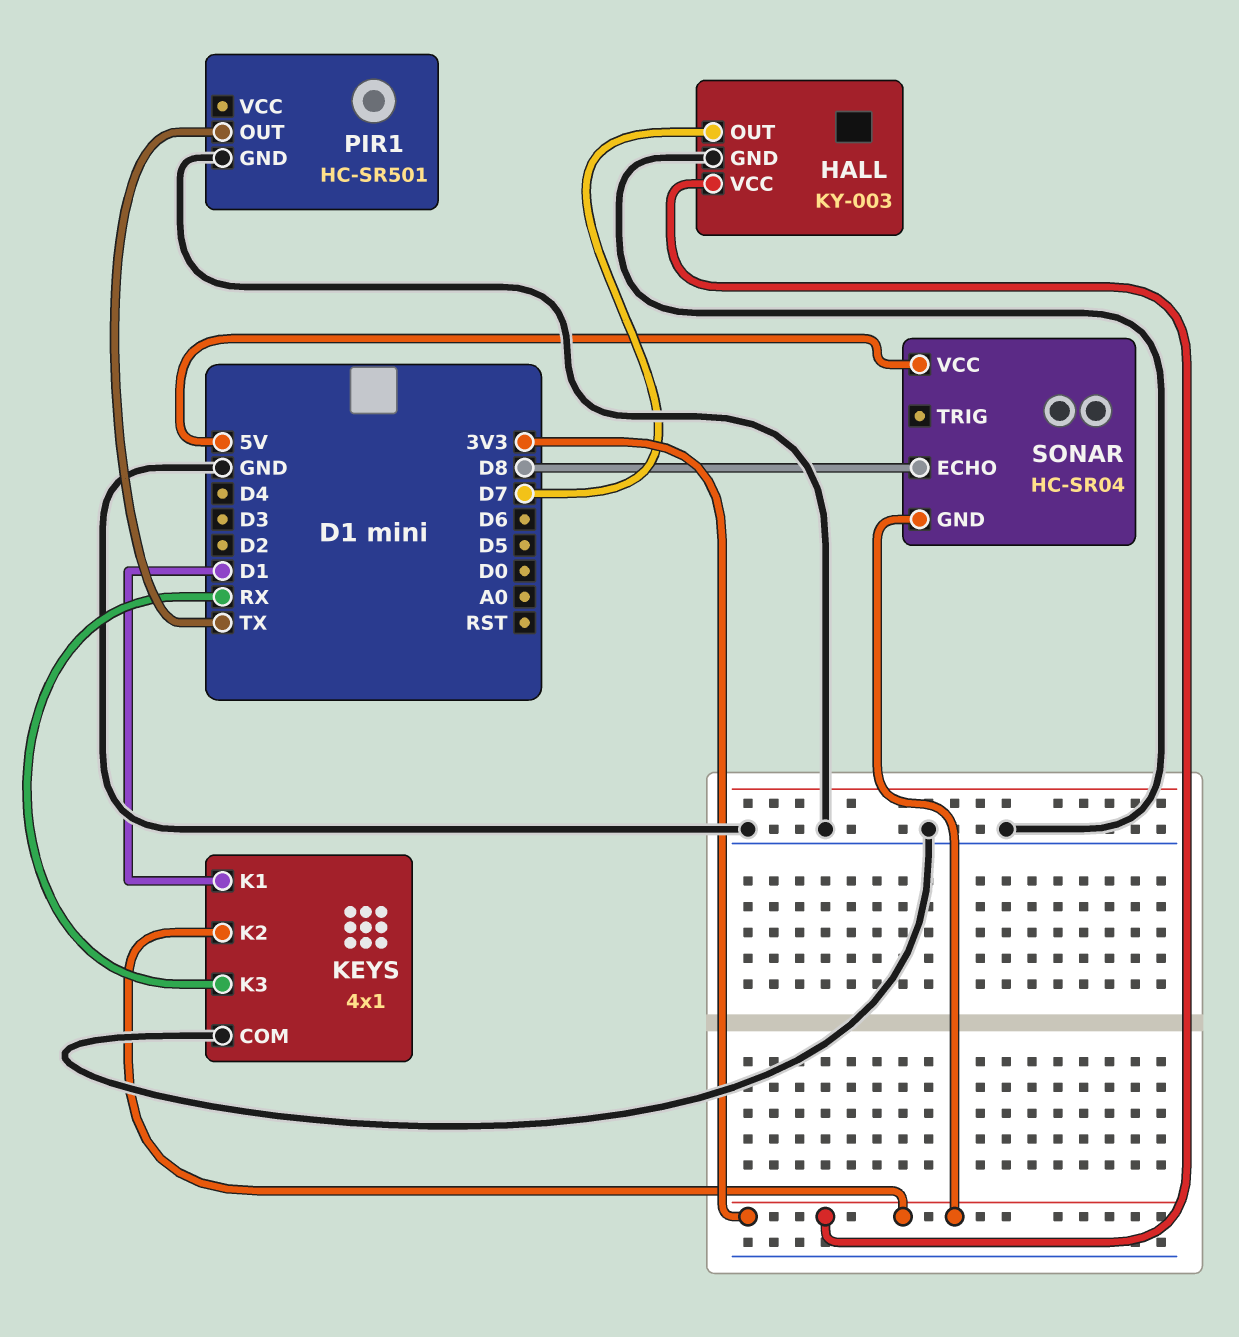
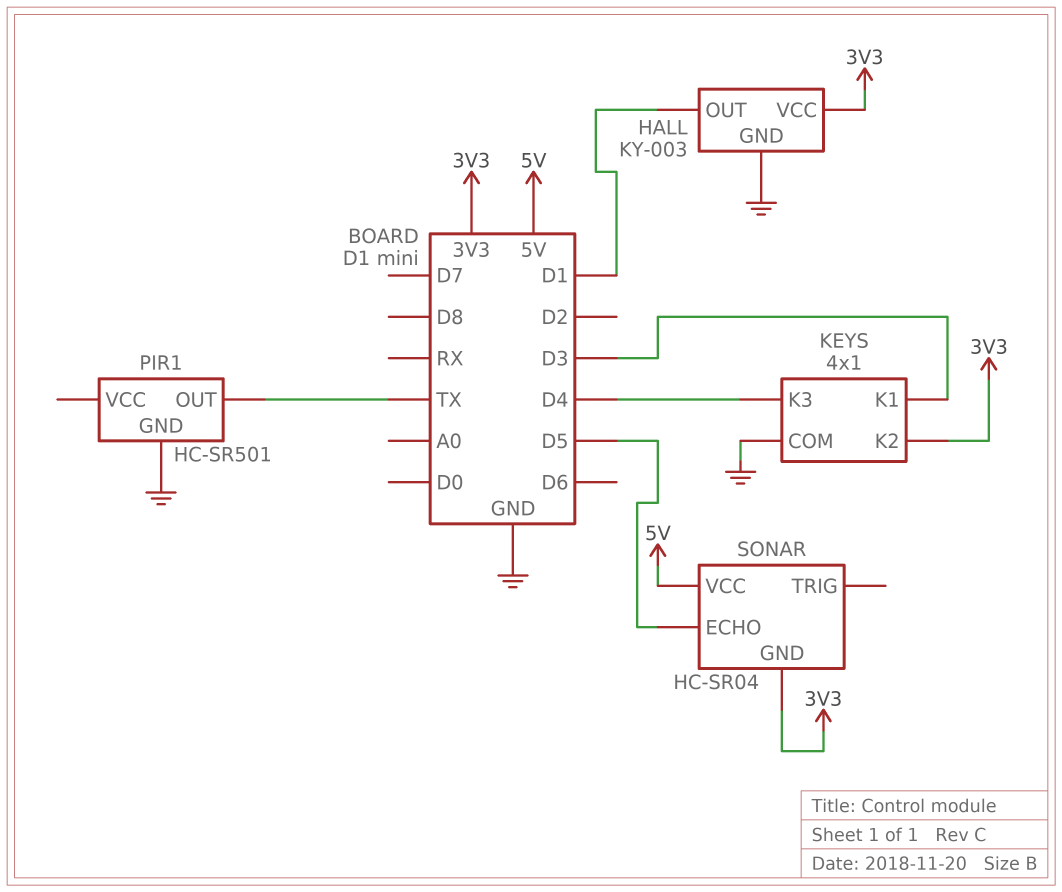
HALL pin OUT: D7 -> D1
KEYS pin K1: D1 -> D3
KEYS pin K3: RX -> D4
SONAR pin ECHO: D8 -> D5

